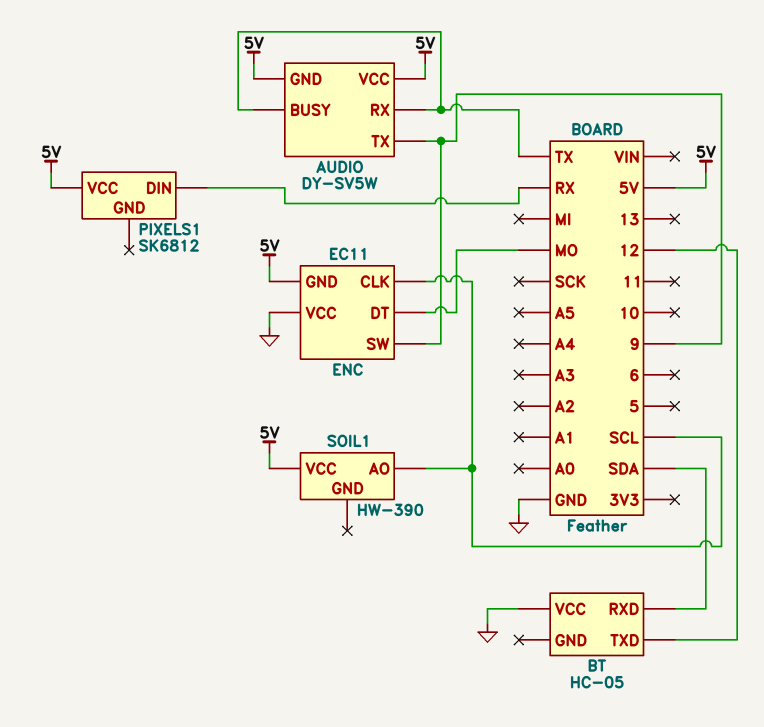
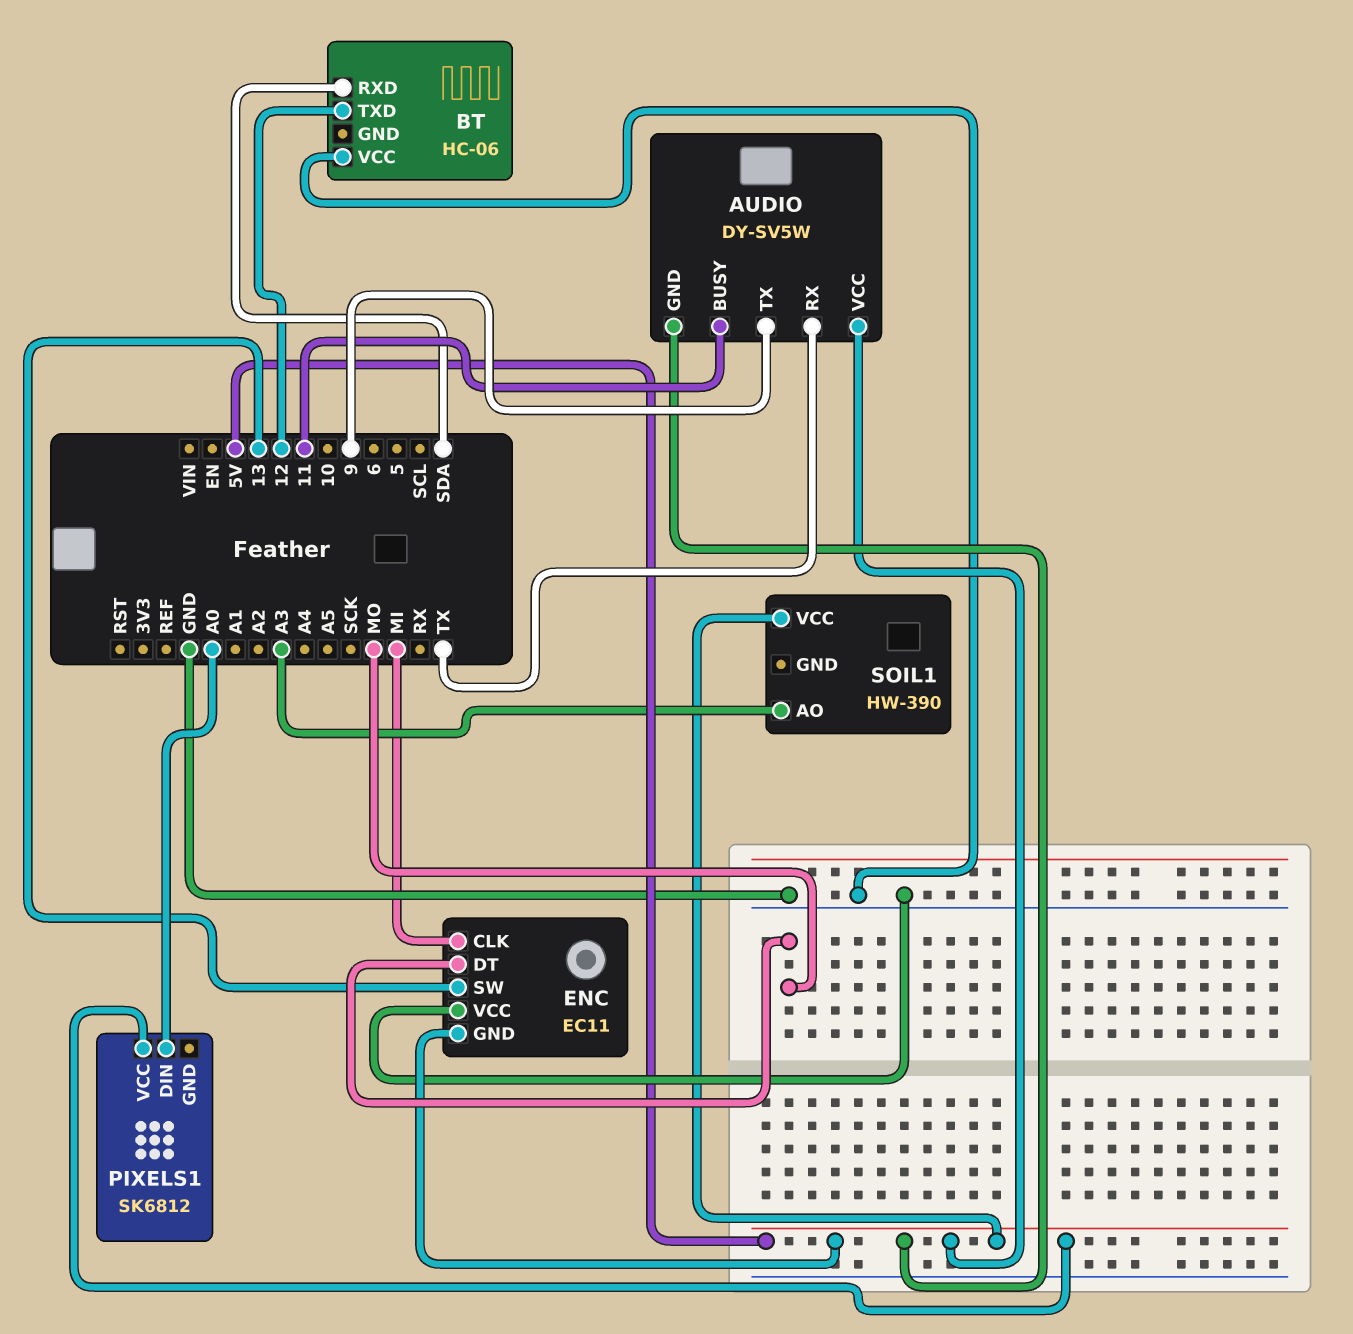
AUDIO pin BUSY: TX -> 11
BT: HC-05 -> HC-06
ENC pin CLK: SCL -> MI
ENC pin SW: 9 -> 13
PIXELS1 pin DIN: RX -> A0
SOIL1 pin AO: SCL -> A3

